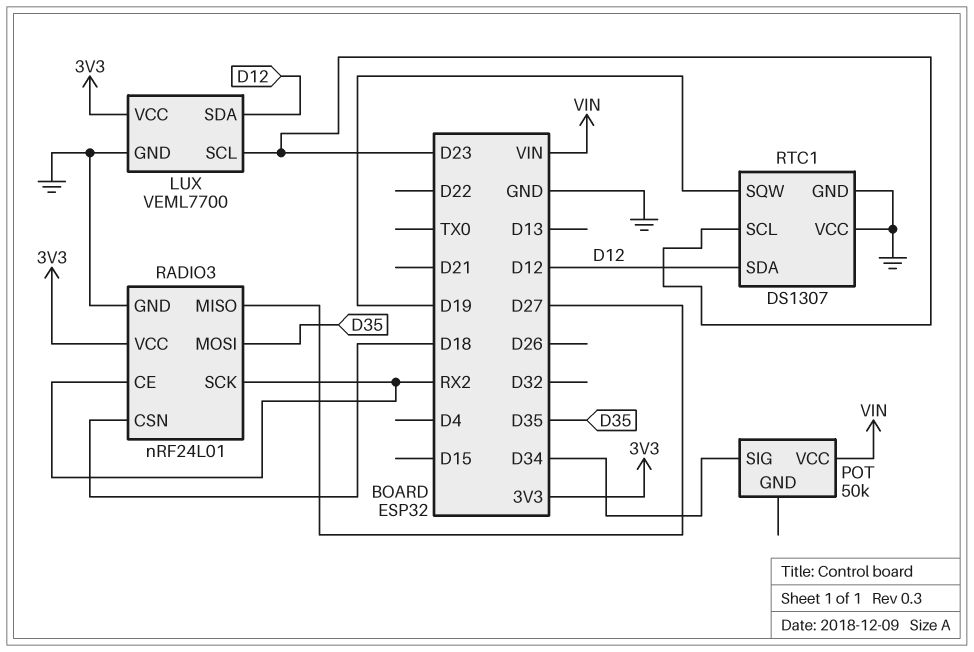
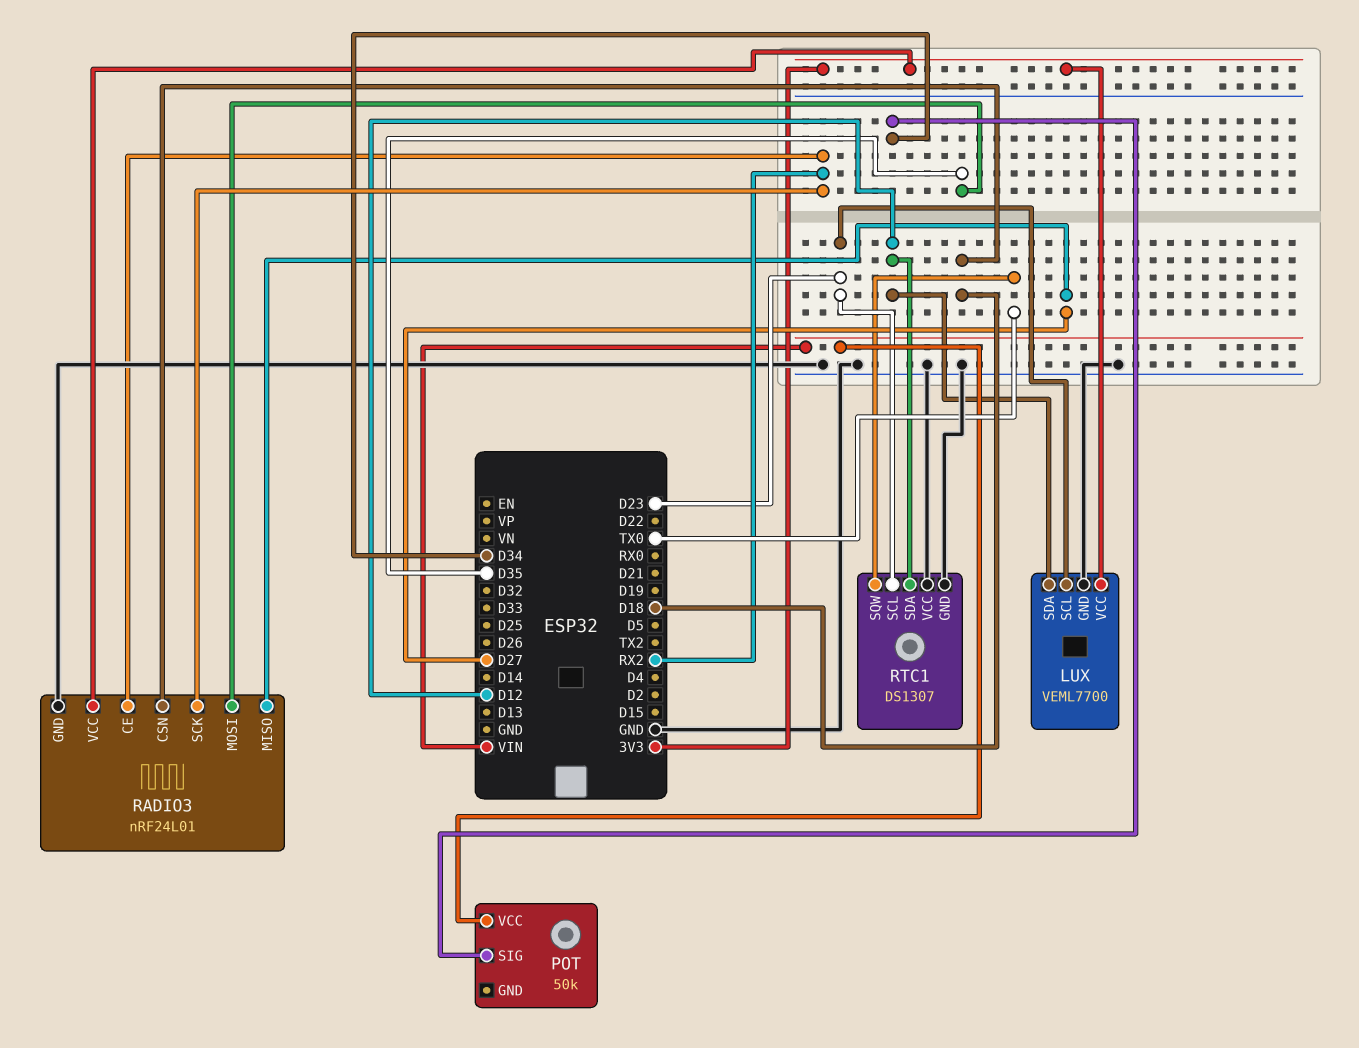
RTC1 pin SQW: D19 -> TX0

